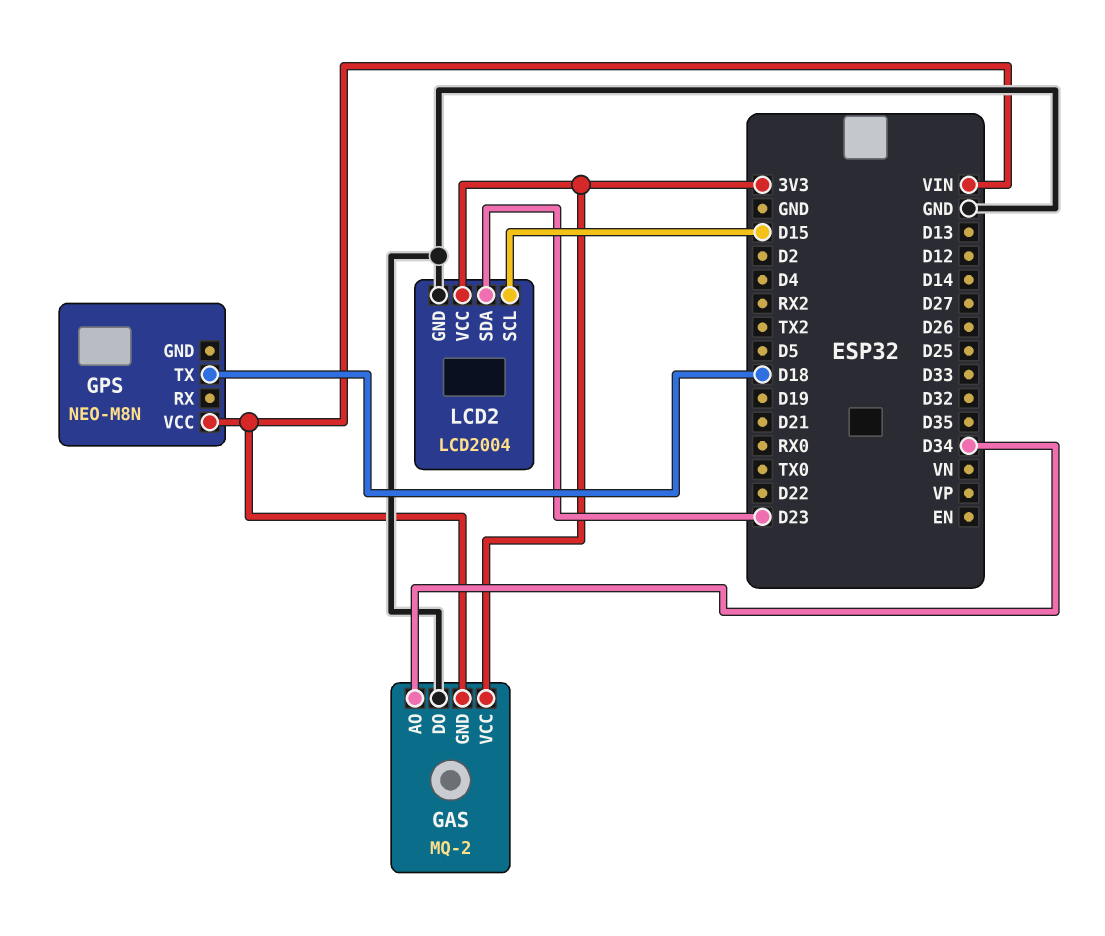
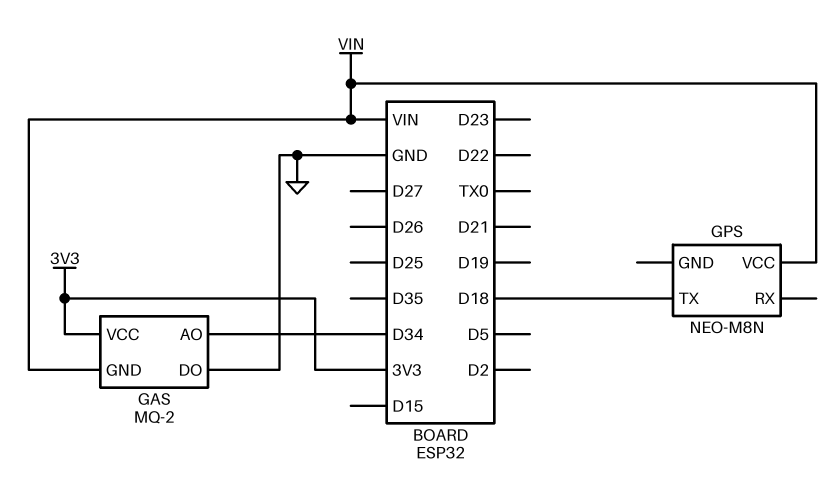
LCD2: LCD2004 -> none
LCD2 pin GND: GND -> none
LCD2 pin SCL: D15 -> none
LCD2 pin SDA: D23 -> none
LCD2 pin VCC: 3V3 -> none

